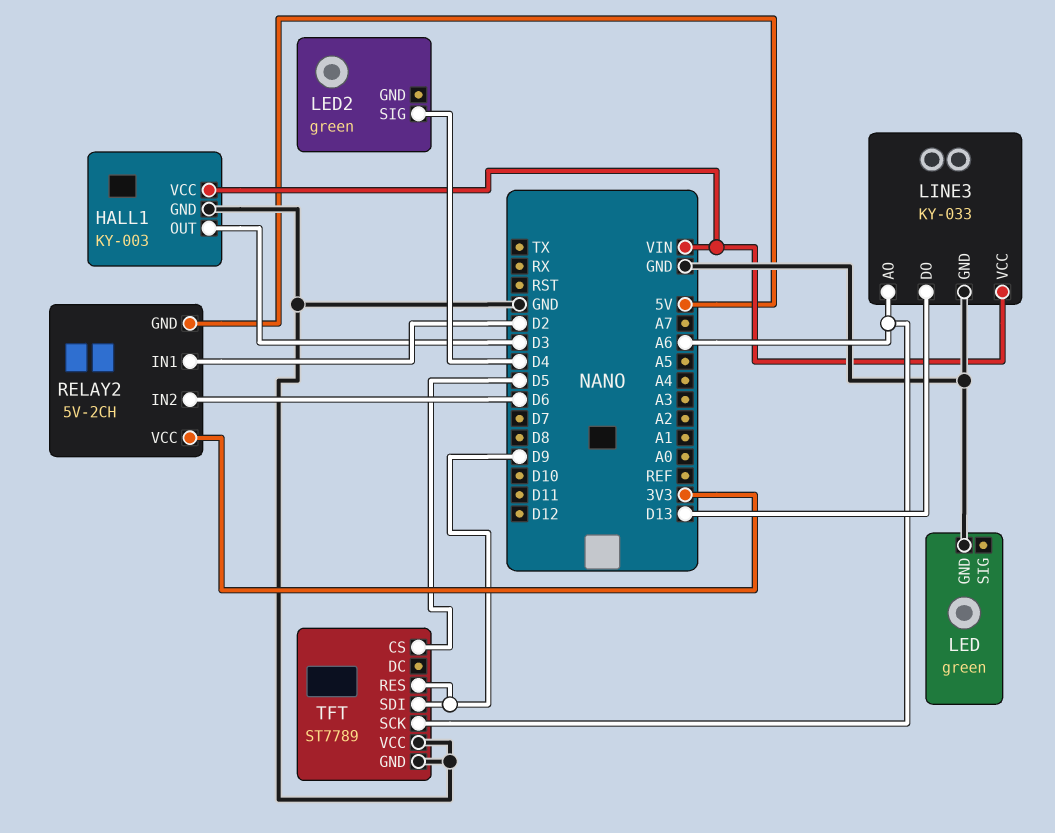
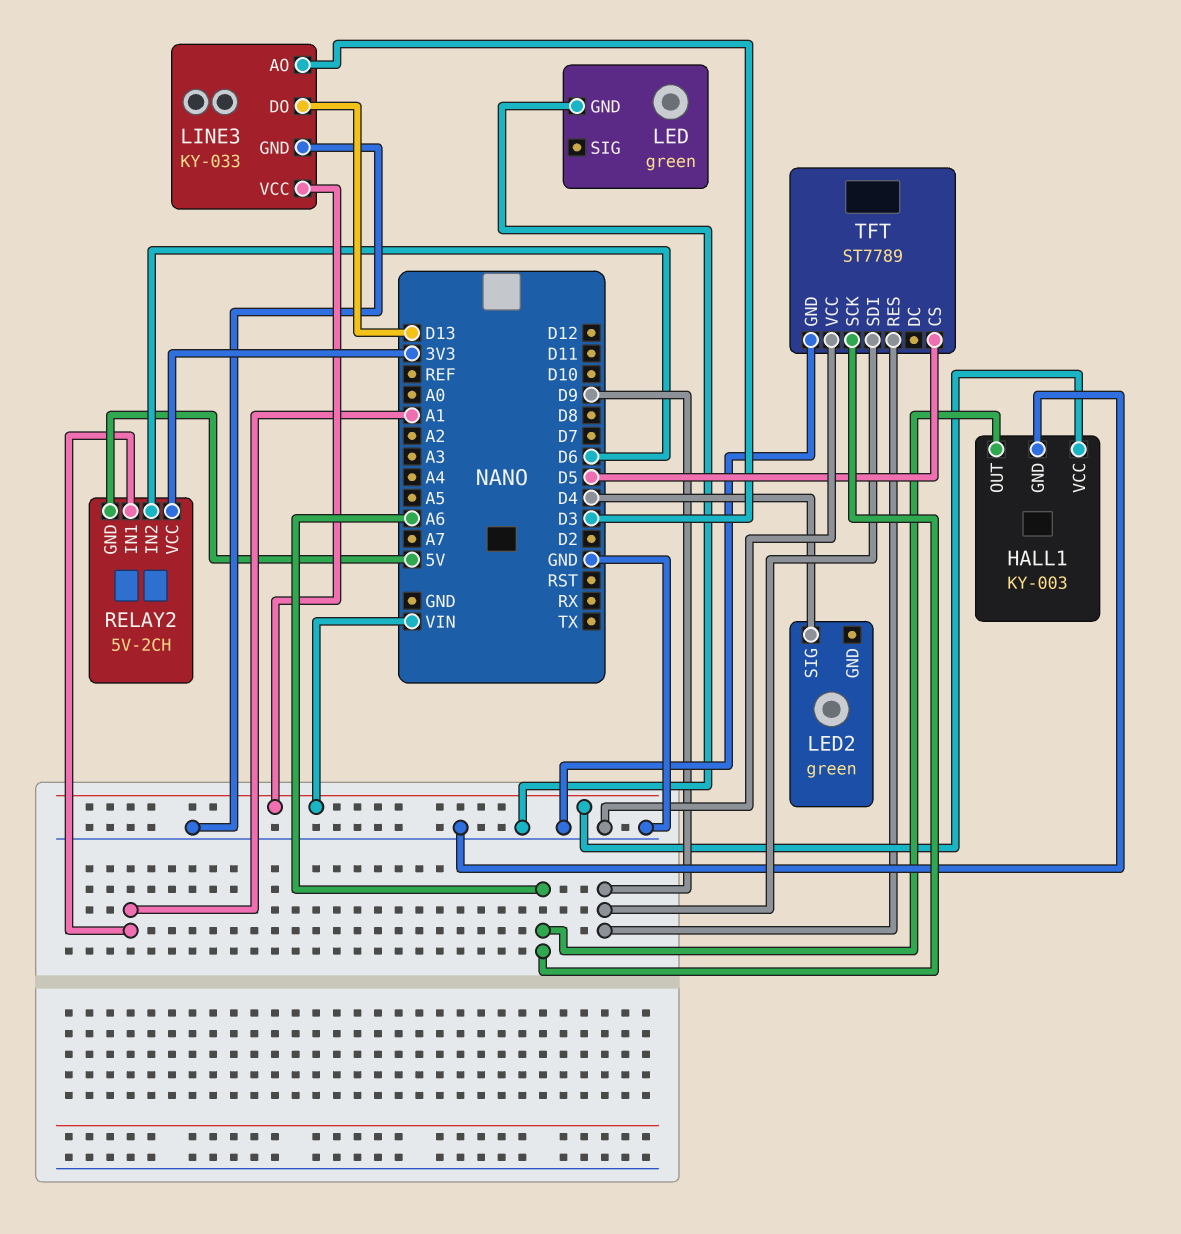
HALL1 pin OUT: D3 -> A6
LINE3 pin AO: A6 -> D3
RELAY2 pin IN1: D2 -> A1

